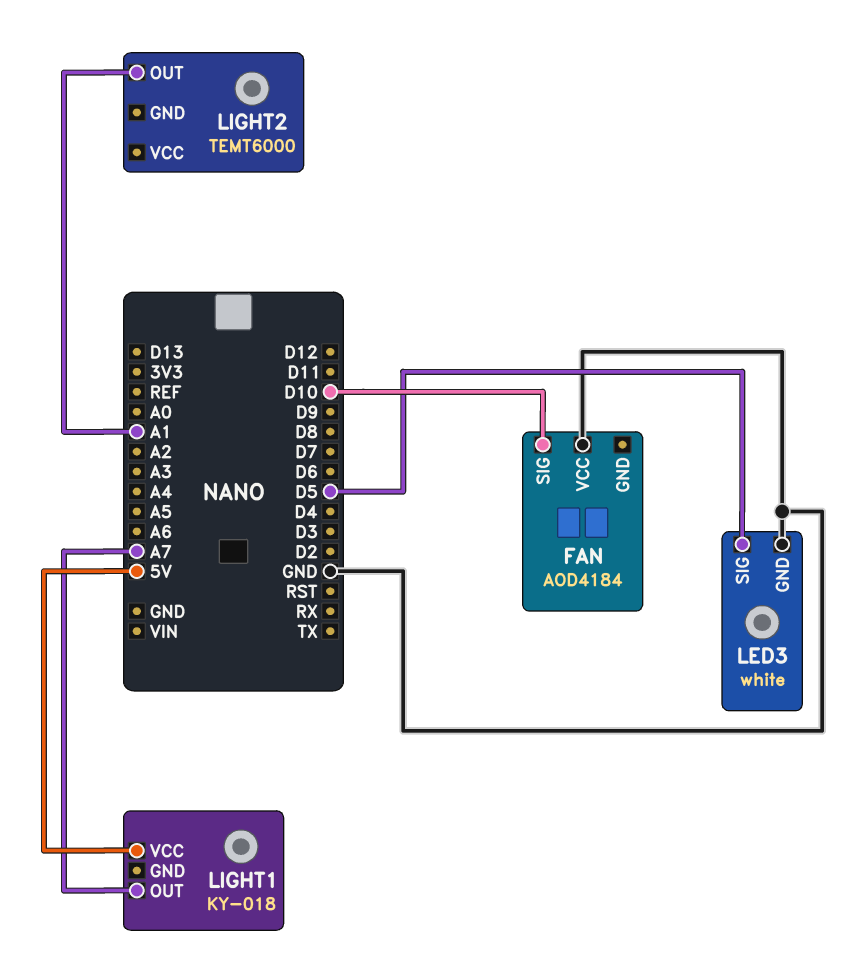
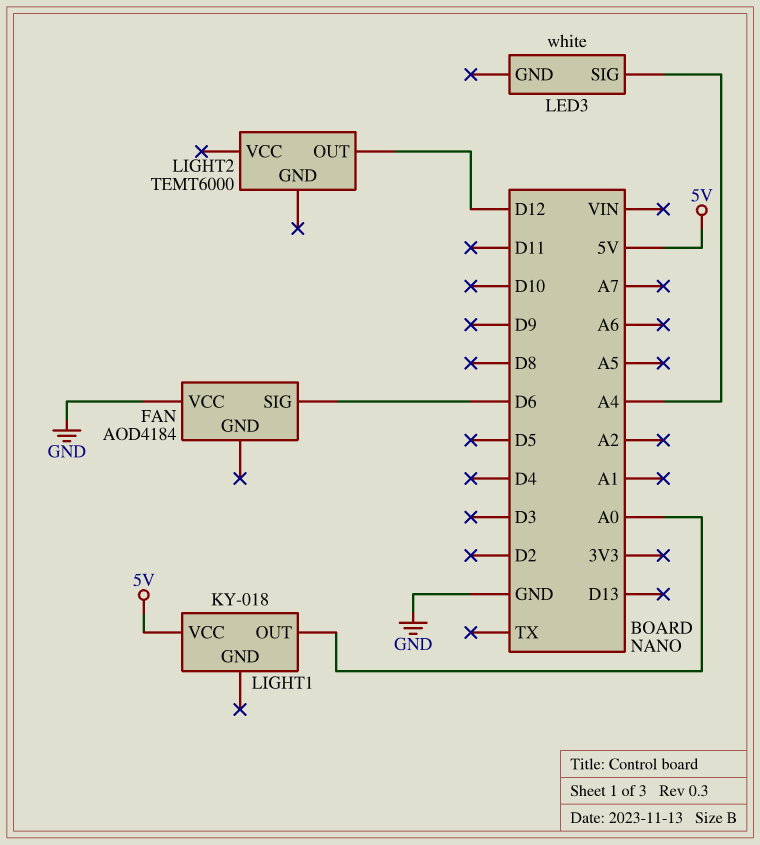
FAN pin SIG: D10 -> D6
LED3 pin GND: GND -> none
LED3 pin SIG: D5 -> A4
LIGHT1 pin OUT: A7 -> A0
LIGHT2 pin OUT: A1 -> D12

